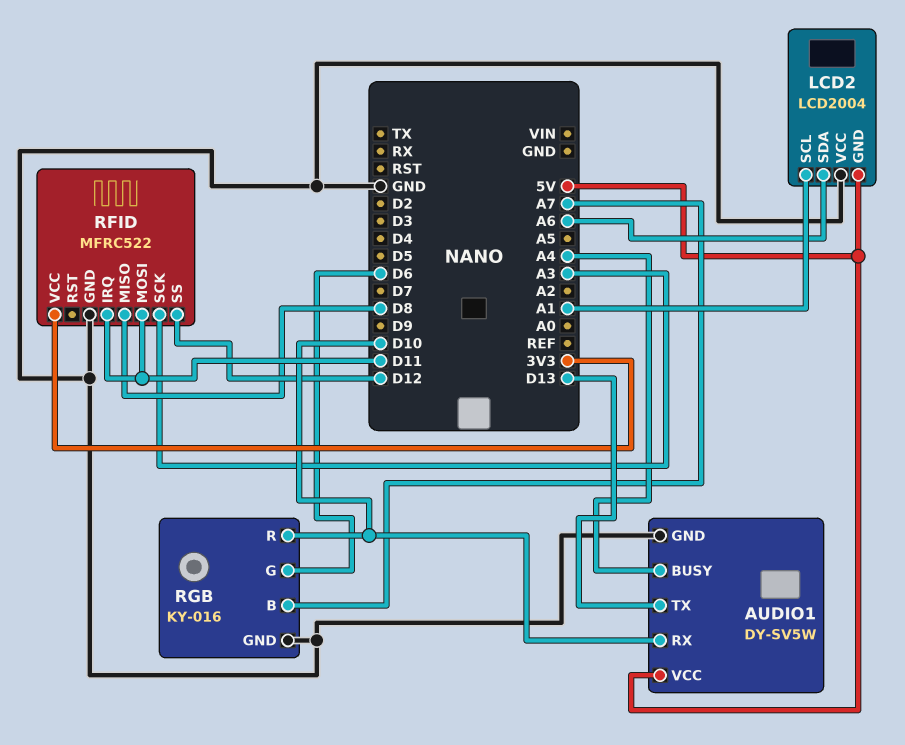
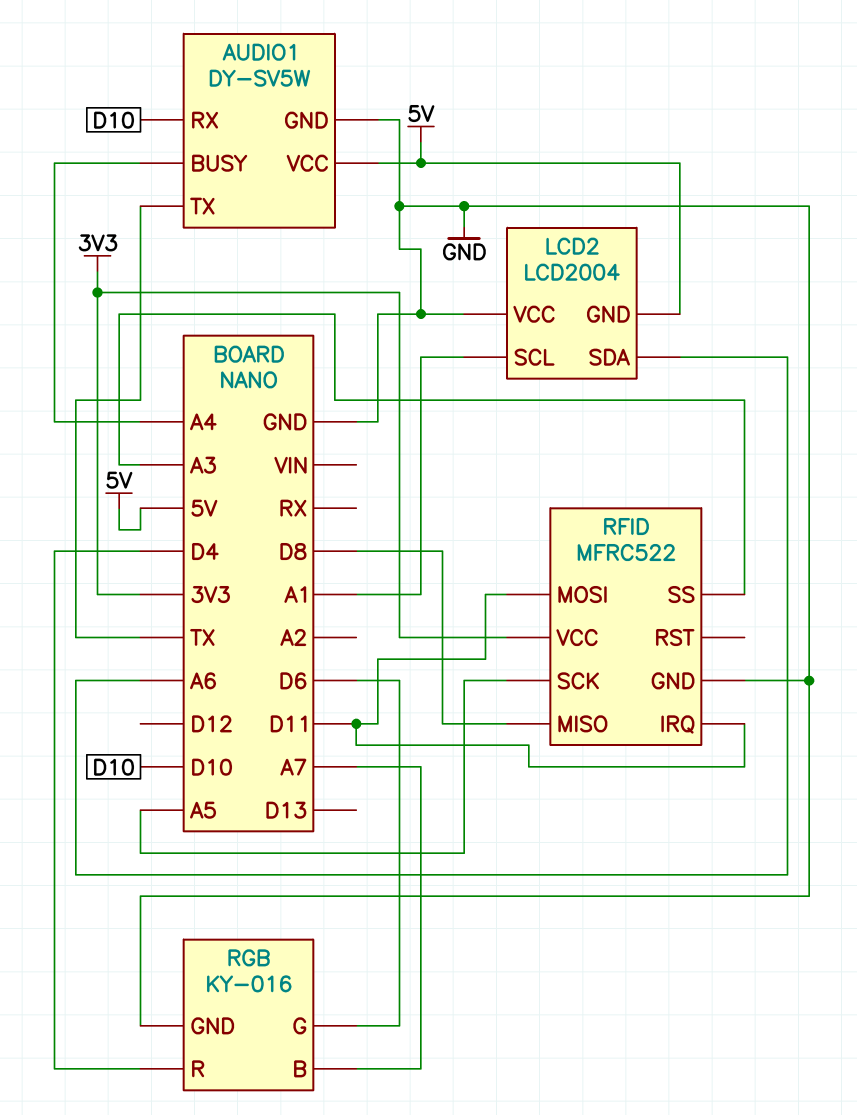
AUDIO1 pin TX: D13 -> TX
RFID pin SCK: A3 -> A5
RFID pin SS: D12 -> A3
RGB pin R: D10 -> D4

